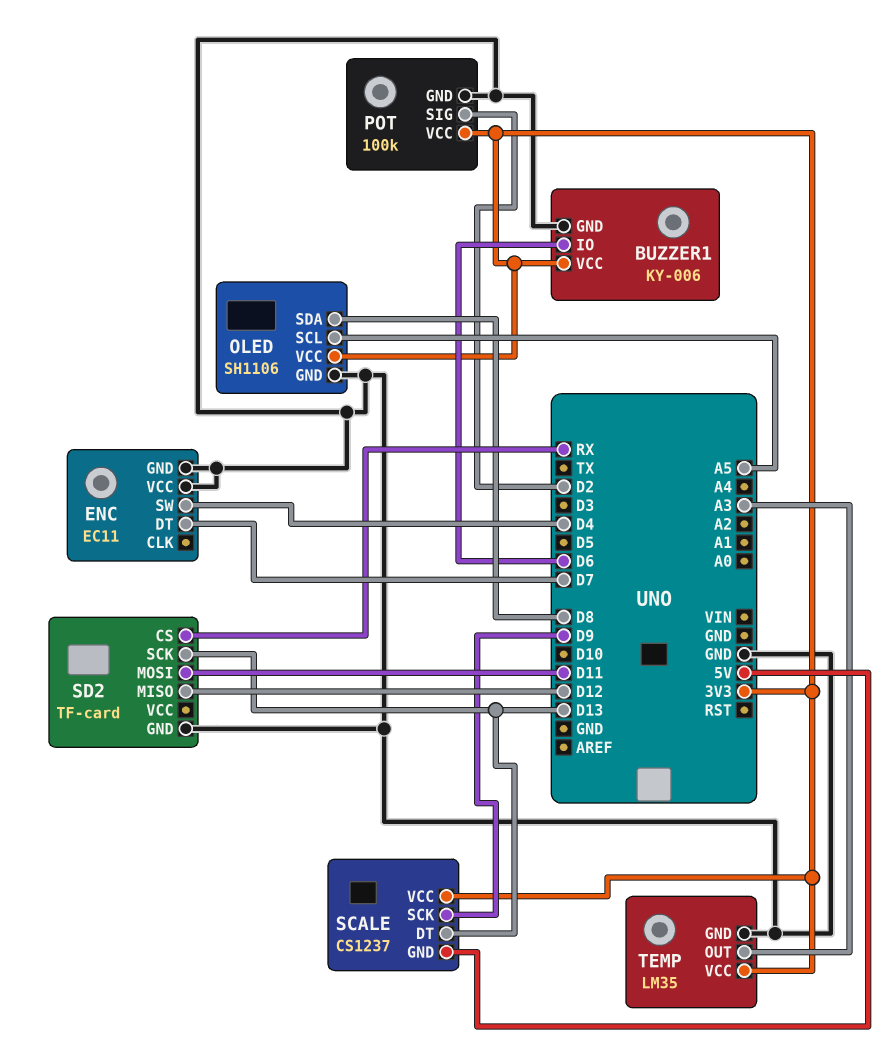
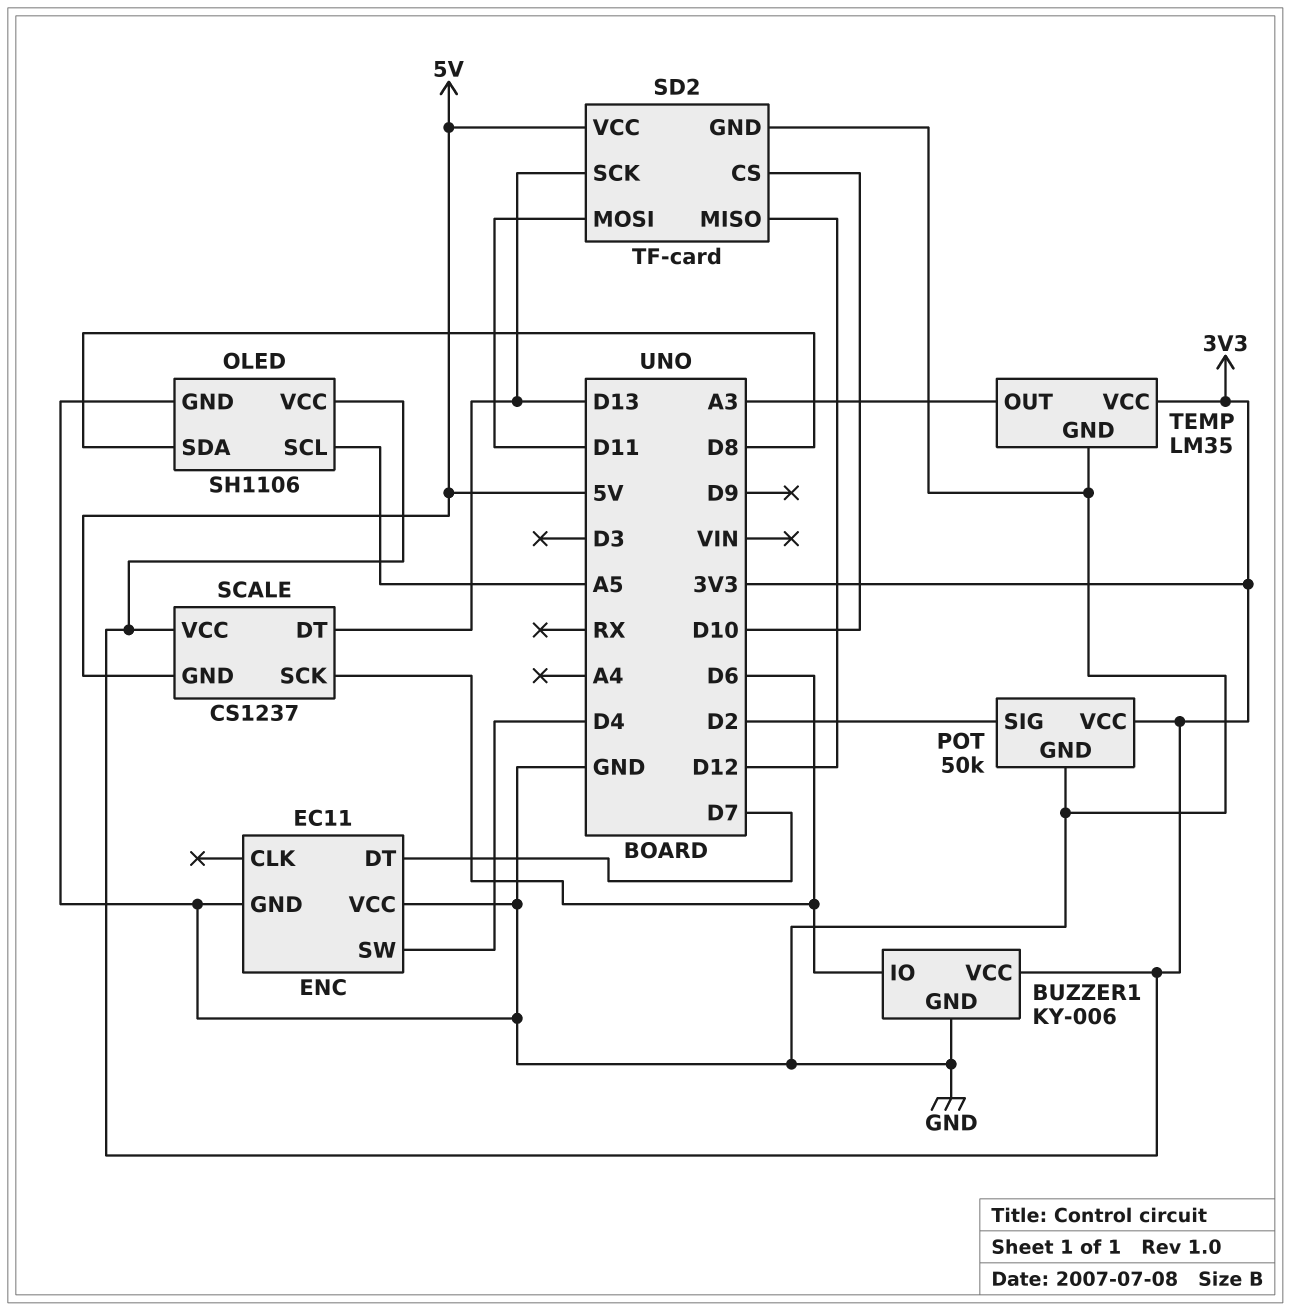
POT: 100k -> 50k
SCALE pin SCK: D9 -> D6
SD2 pin CS: RX -> D10
SD2 pin VCC: none -> 5V

